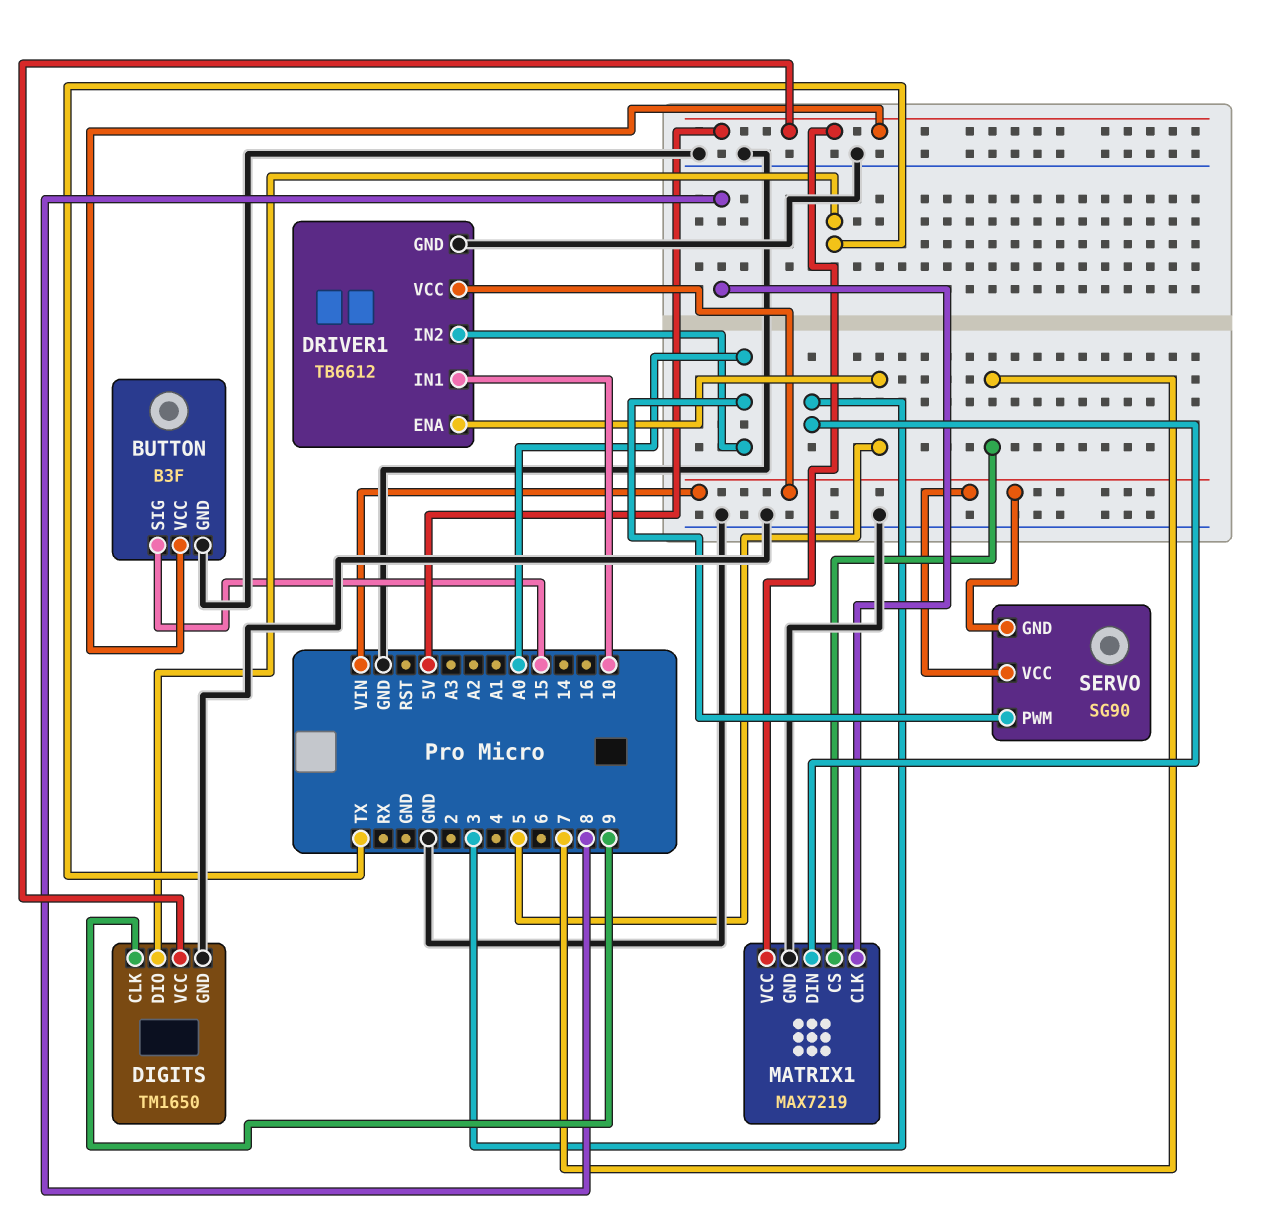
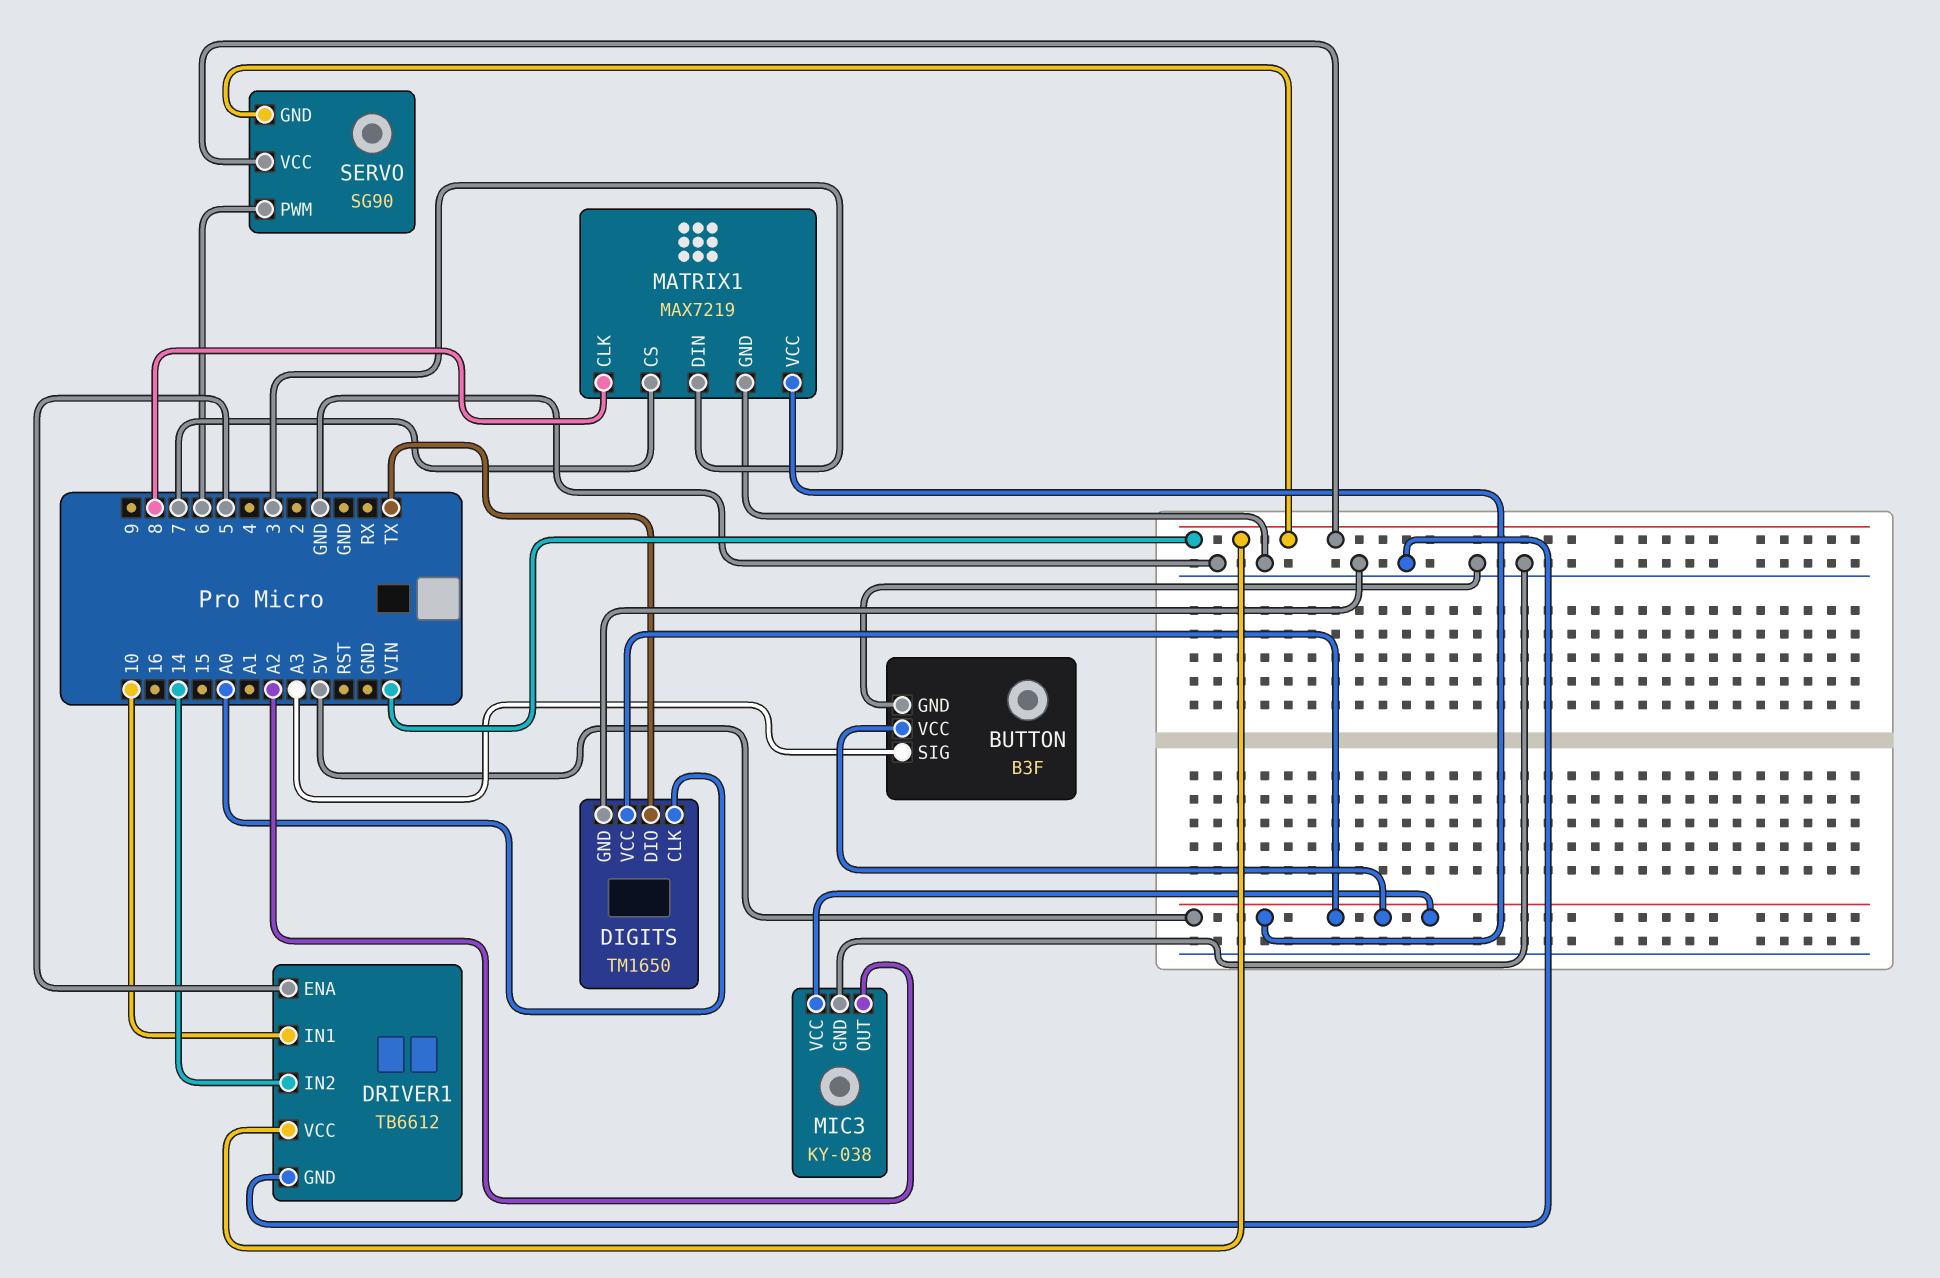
BUTTON pin SIG: 15 -> A3
DIGITS pin CLK: 9 -> A0
DRIVER1 pin IN2: A0 -> 14
MIC3: none -> KY-038
MIC3 pin GND: none -> GND
MIC3 pin OUT: none -> A2
MIC3 pin VCC: none -> 5V
SERVO pin PWM: A0 -> 6

